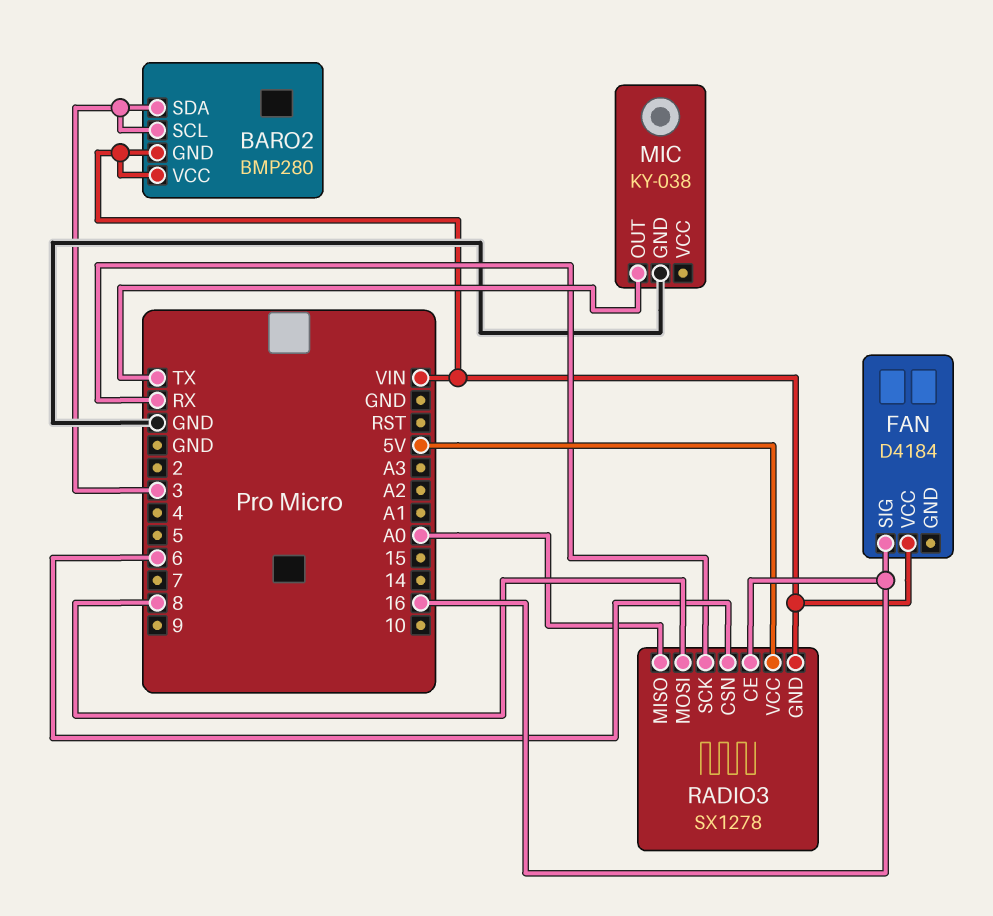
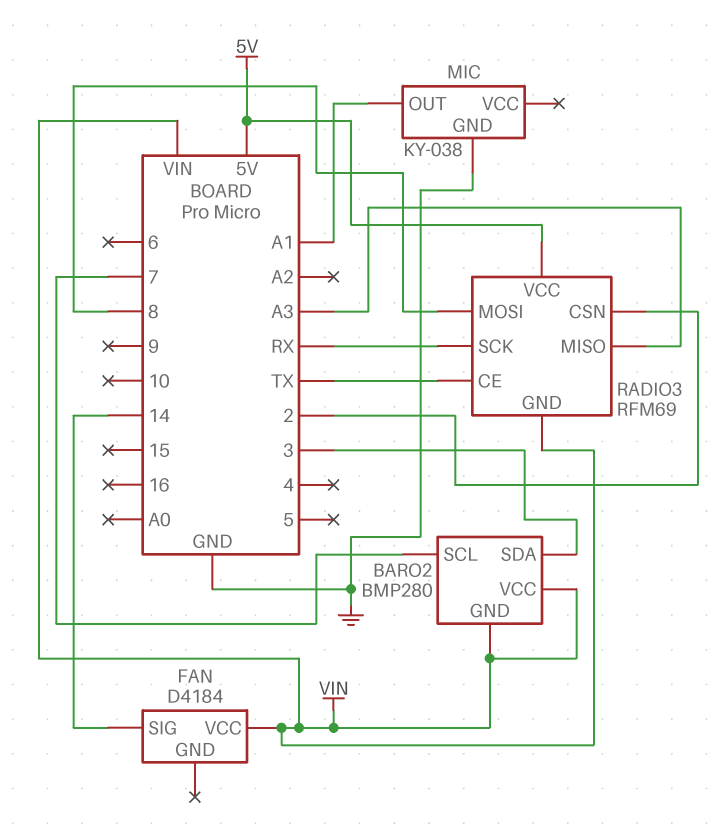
BARO2 pin SCL: 3 -> 7
FAN pin SIG: 16 -> 14
MIC pin OUT: TX -> A1
RADIO3: SX1278 -> RFM69
RADIO3 pin CE: 16 -> TX
RADIO3 pin CSN: 6 -> 2
RADIO3 pin MISO: A0 -> A3

